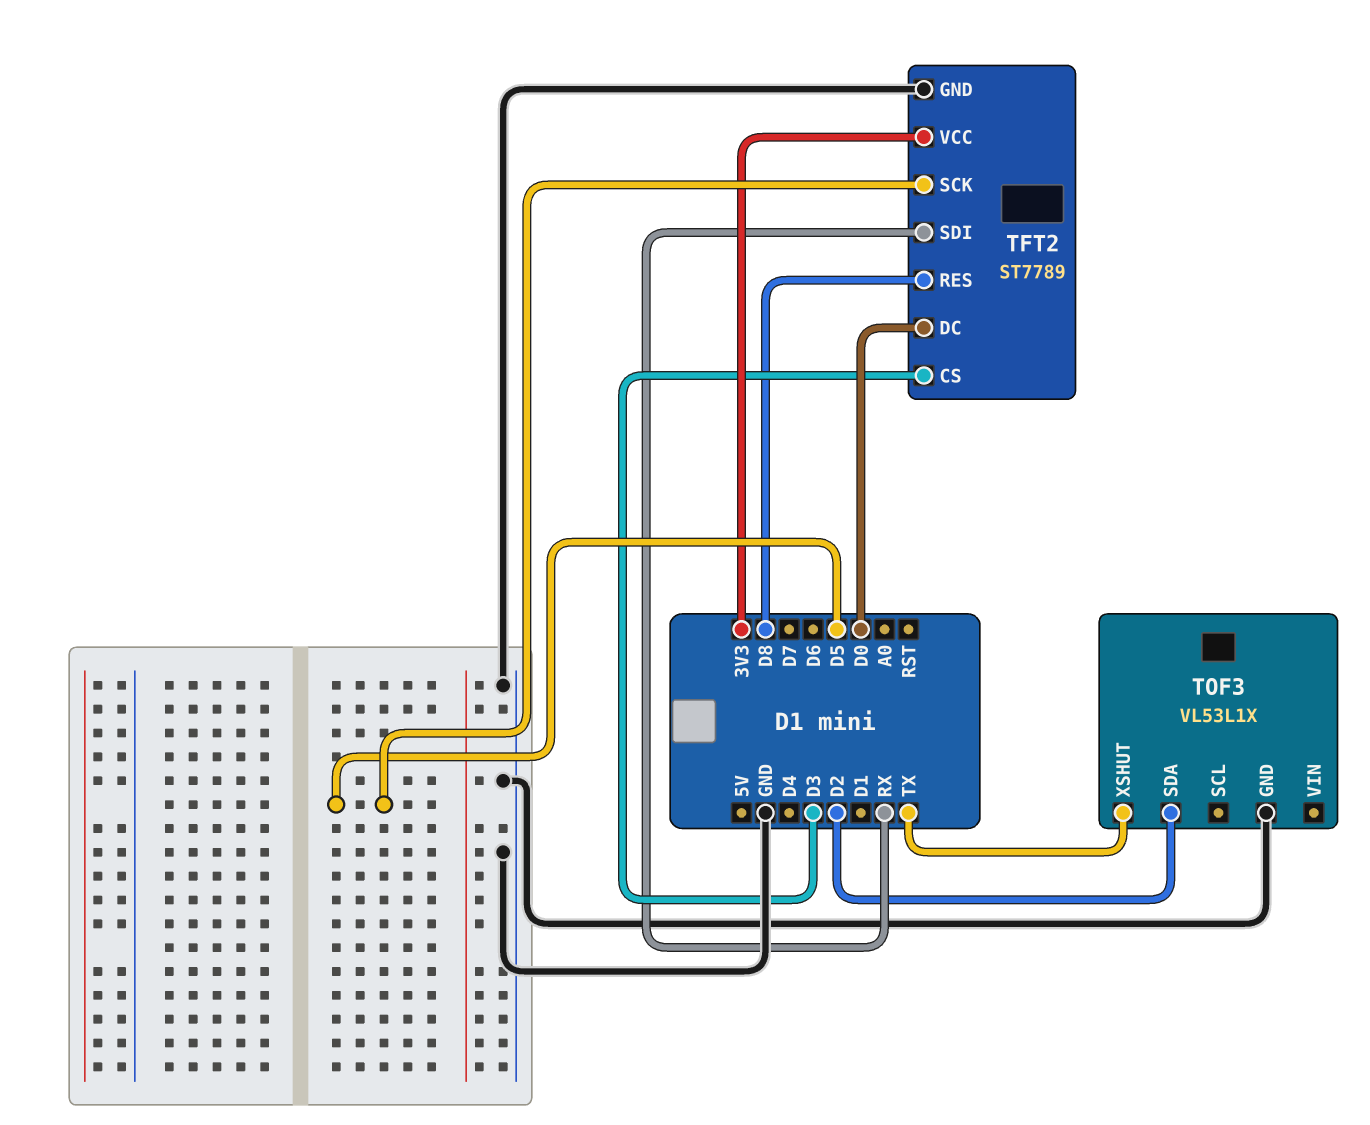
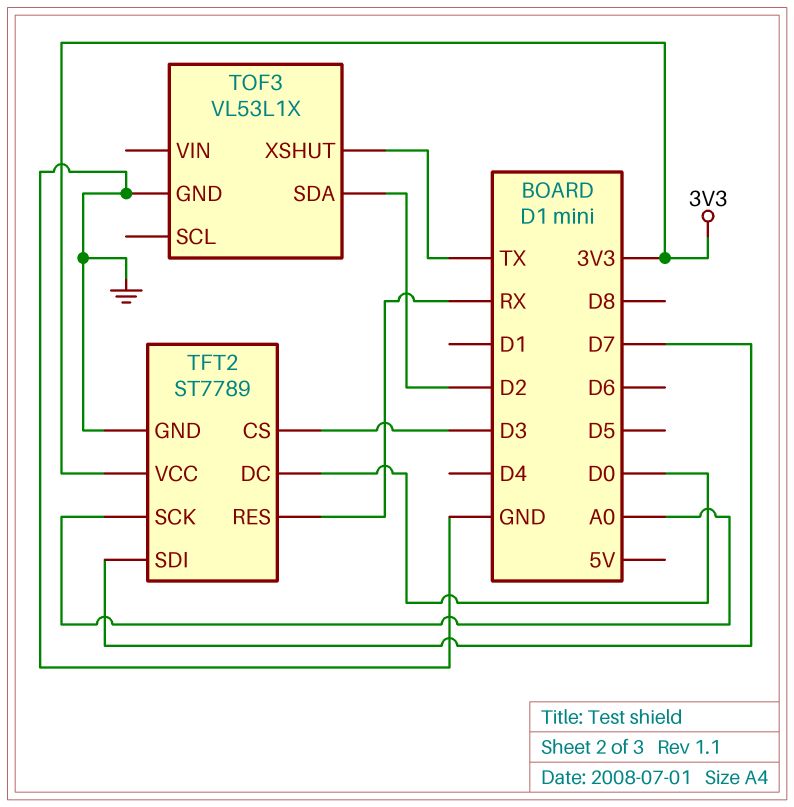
TFT2 pin RES: D8 -> RX
TFT2 pin SCK: D5 -> A0
TFT2 pin SDI: RX -> D7

